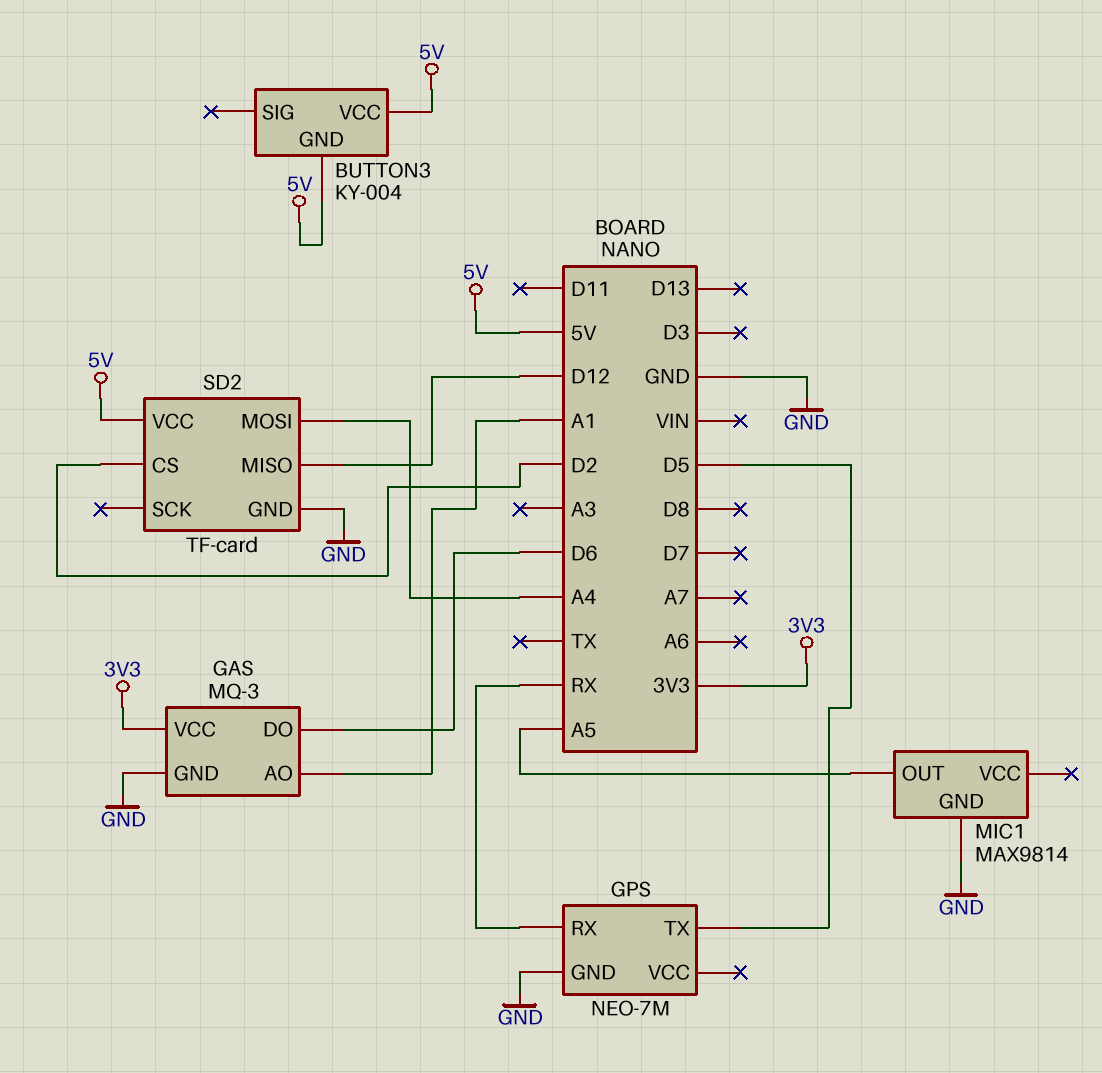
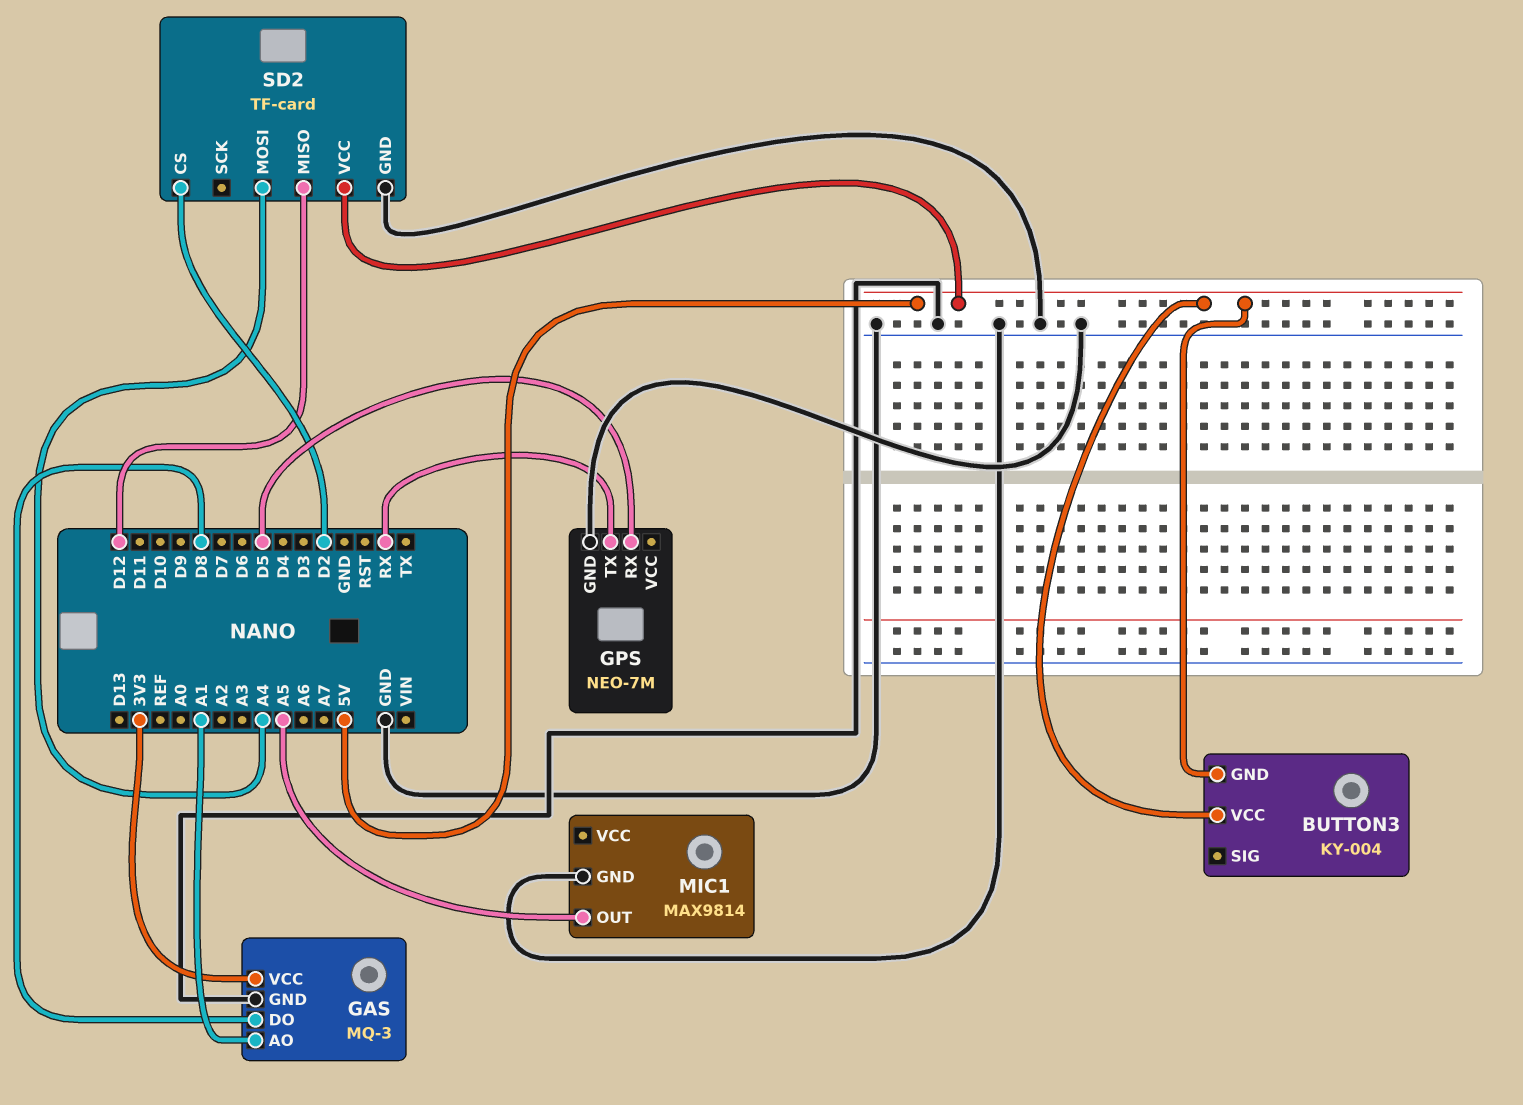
GAS pin DO: D6 -> D8
GPS pin RX: RX -> D5
GPS pin TX: D5 -> RX

